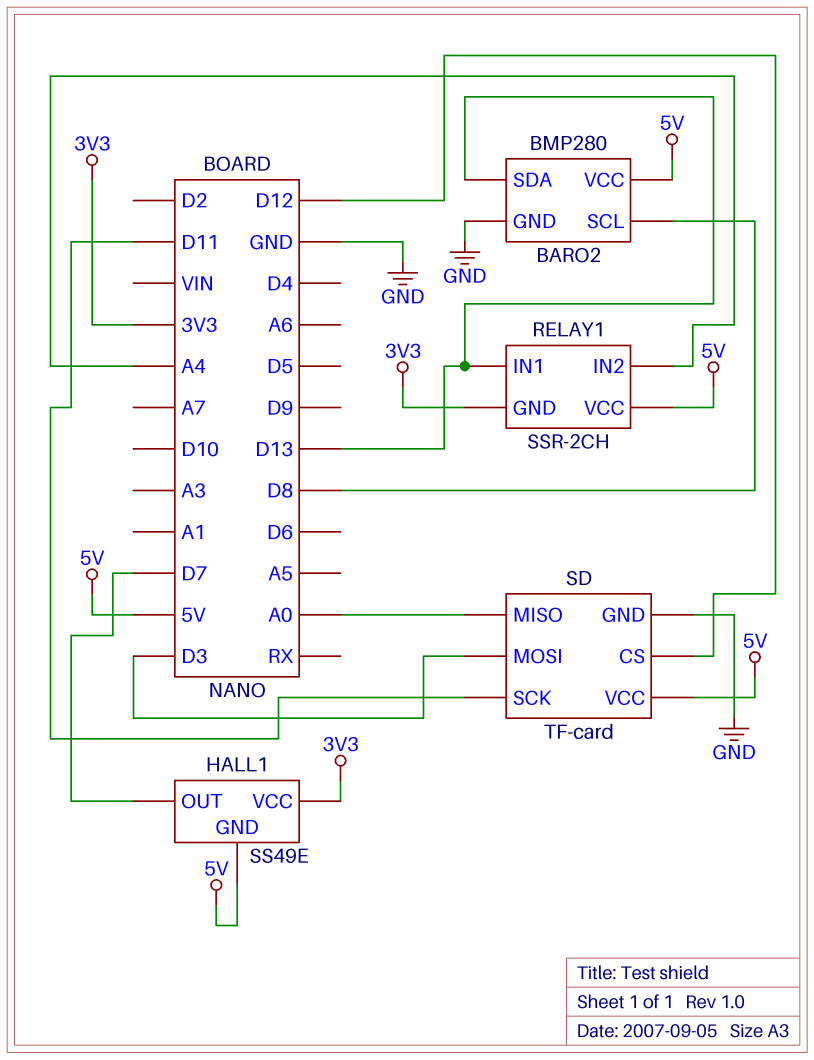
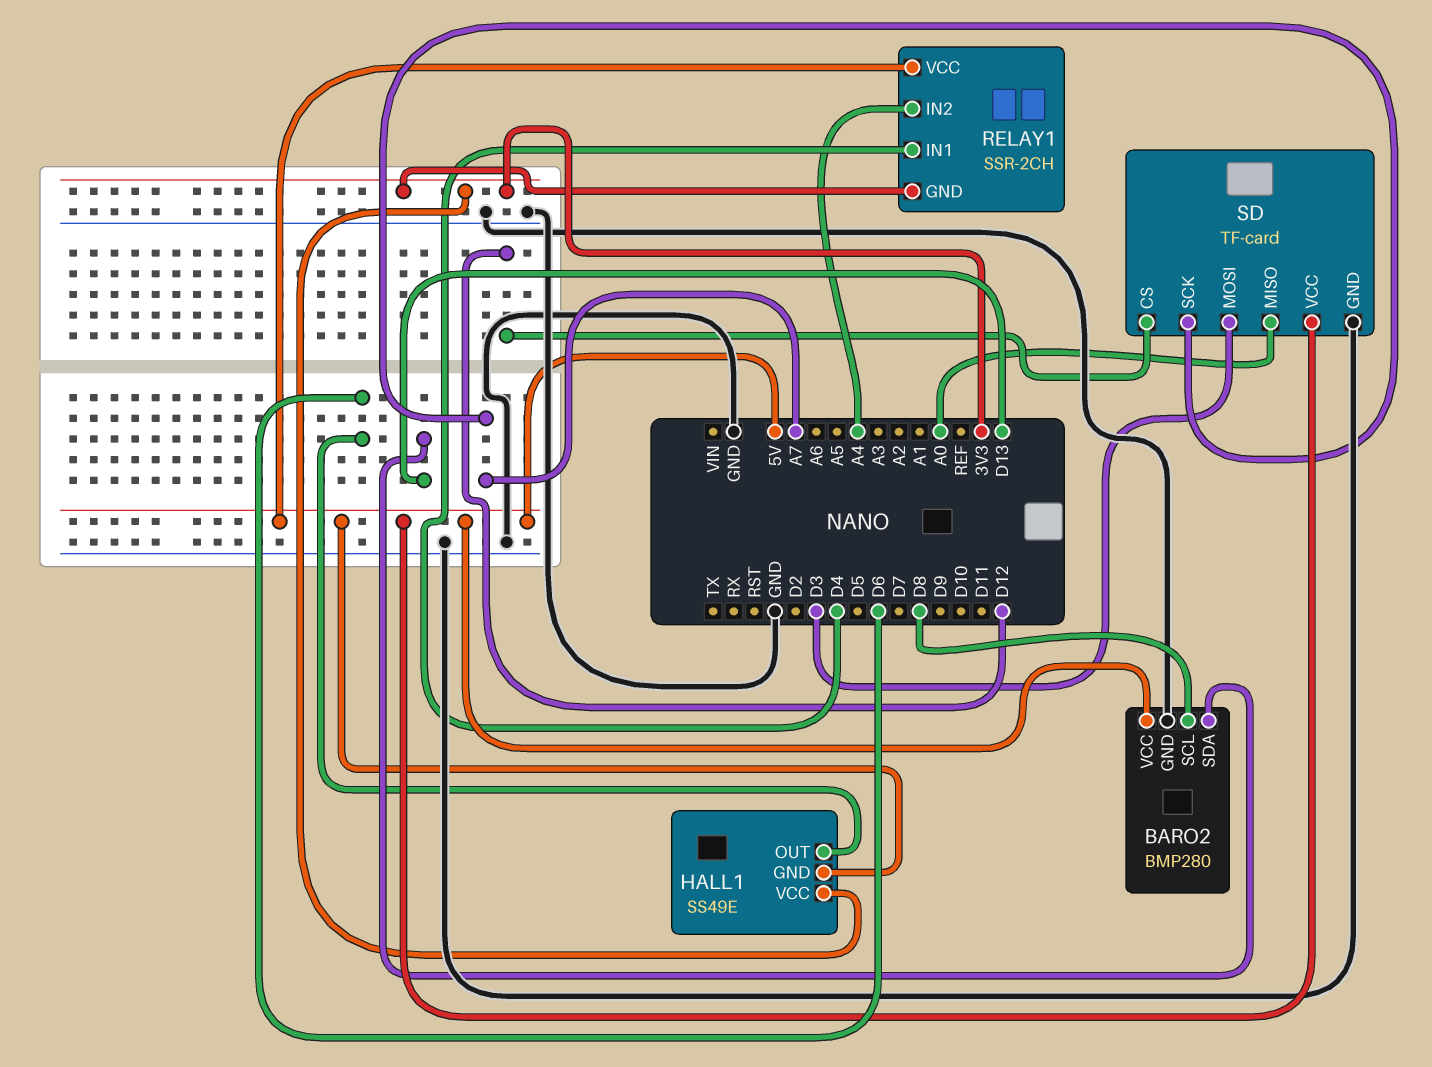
HALL1 pin OUT: D7 -> D6
RELAY1 pin IN1: D13 -> D4
SD pin SCK: D11 -> A7

